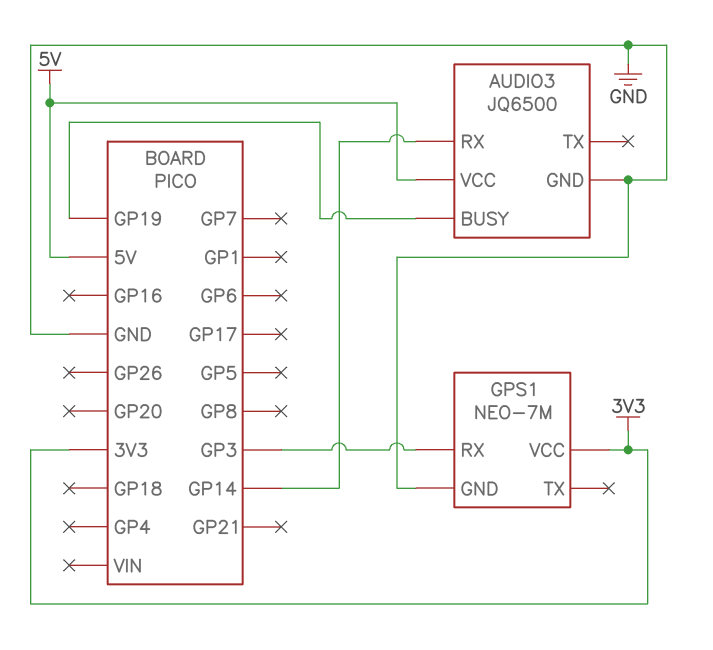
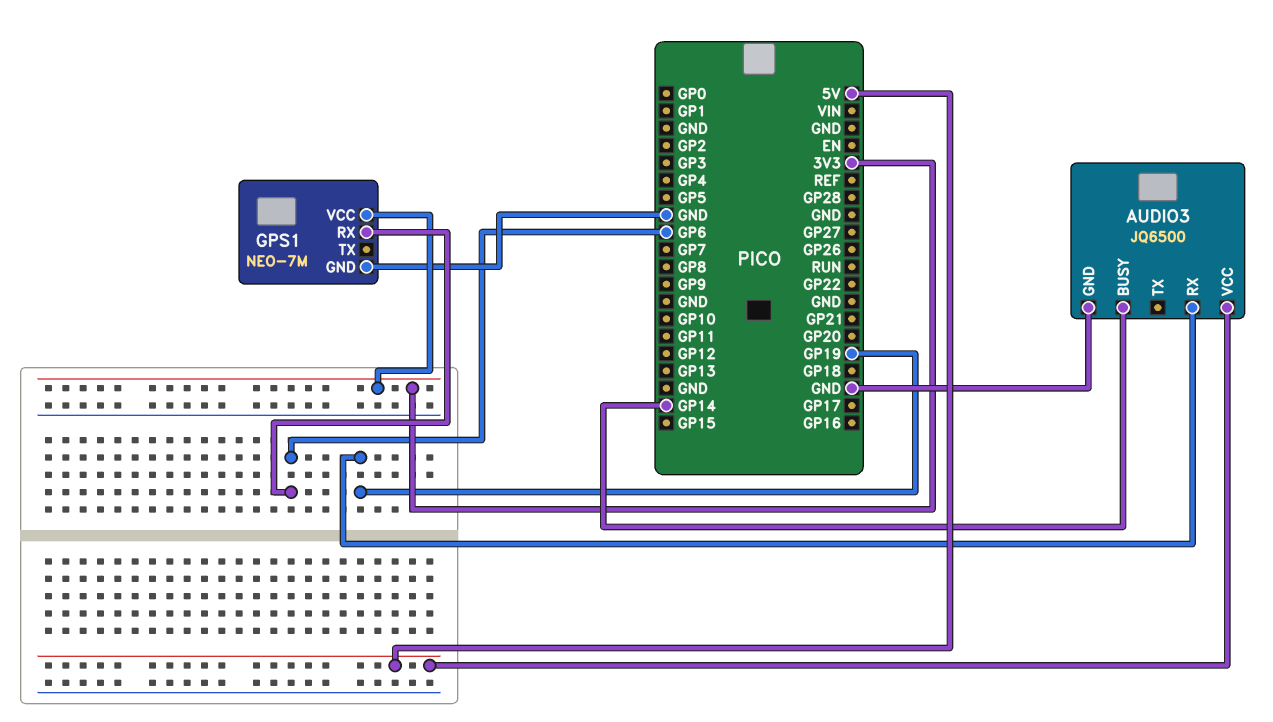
AUDIO3 pin BUSY: GP19 -> GP14
AUDIO3 pin RX: GP14 -> GP19
GPS1 pin RX: GP3 -> GP6

